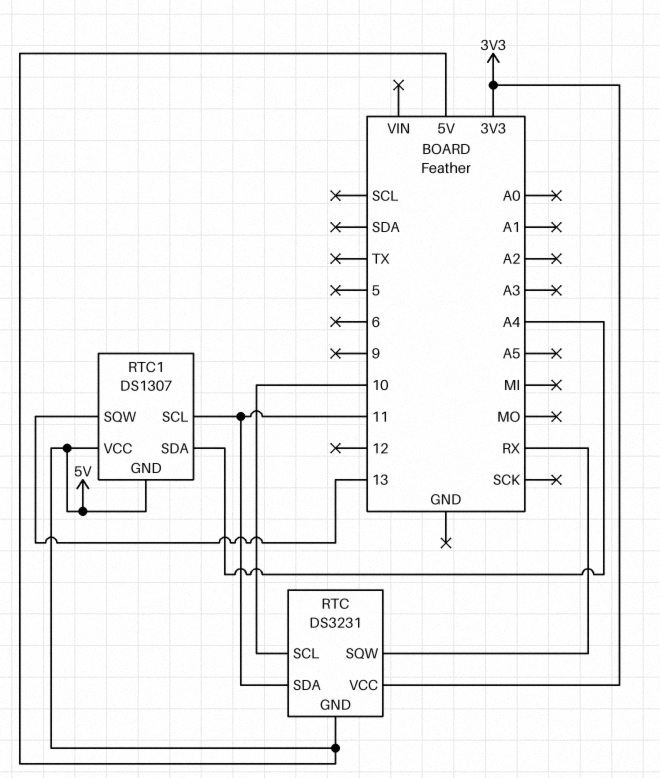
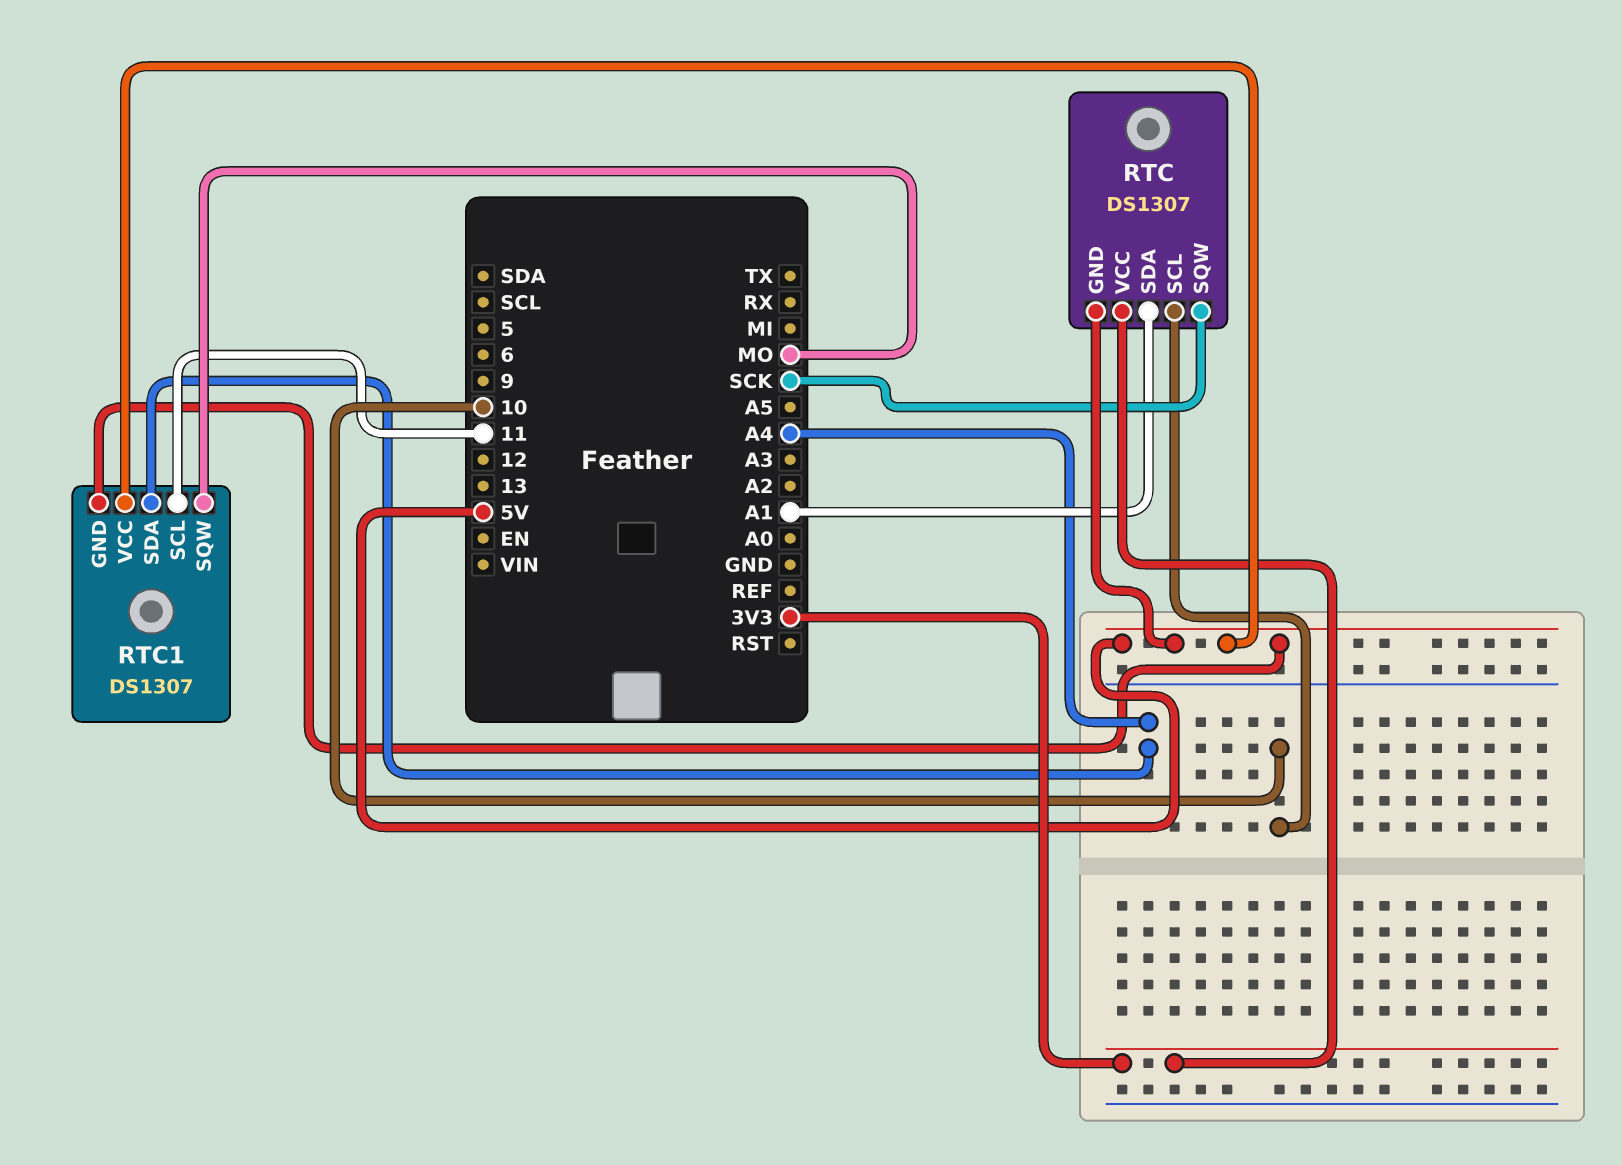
RTC: DS3231 -> DS1307
RTC pin SDA: 11 -> A1
RTC pin SQW: RX -> SCK
RTC1 pin SQW: 13 -> MO

